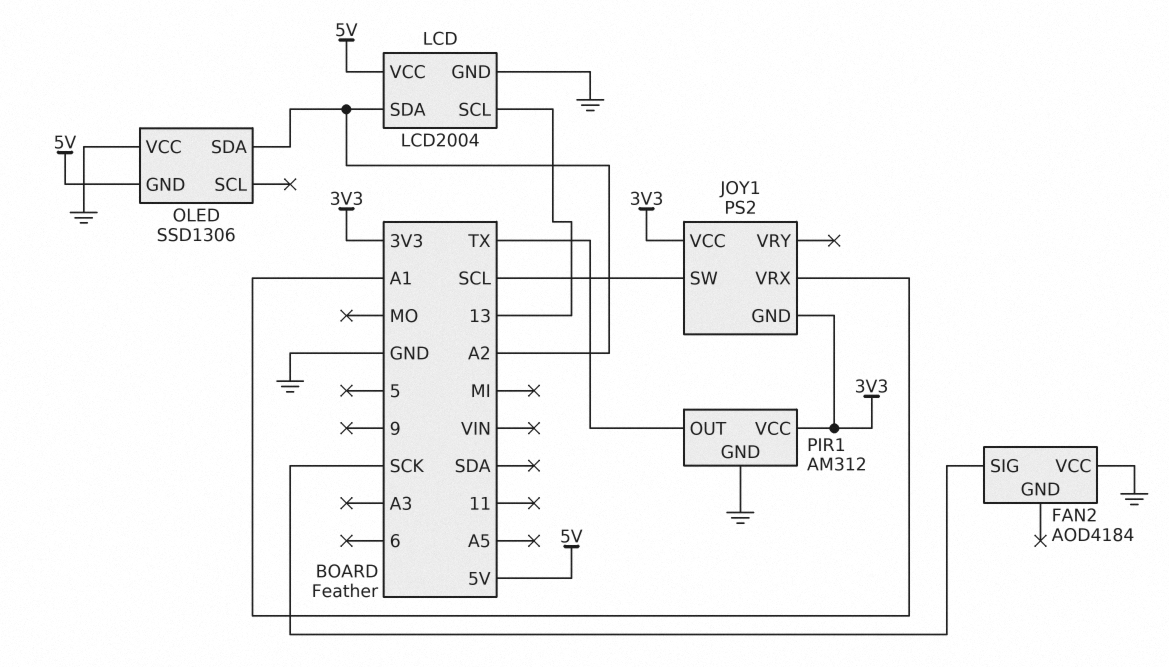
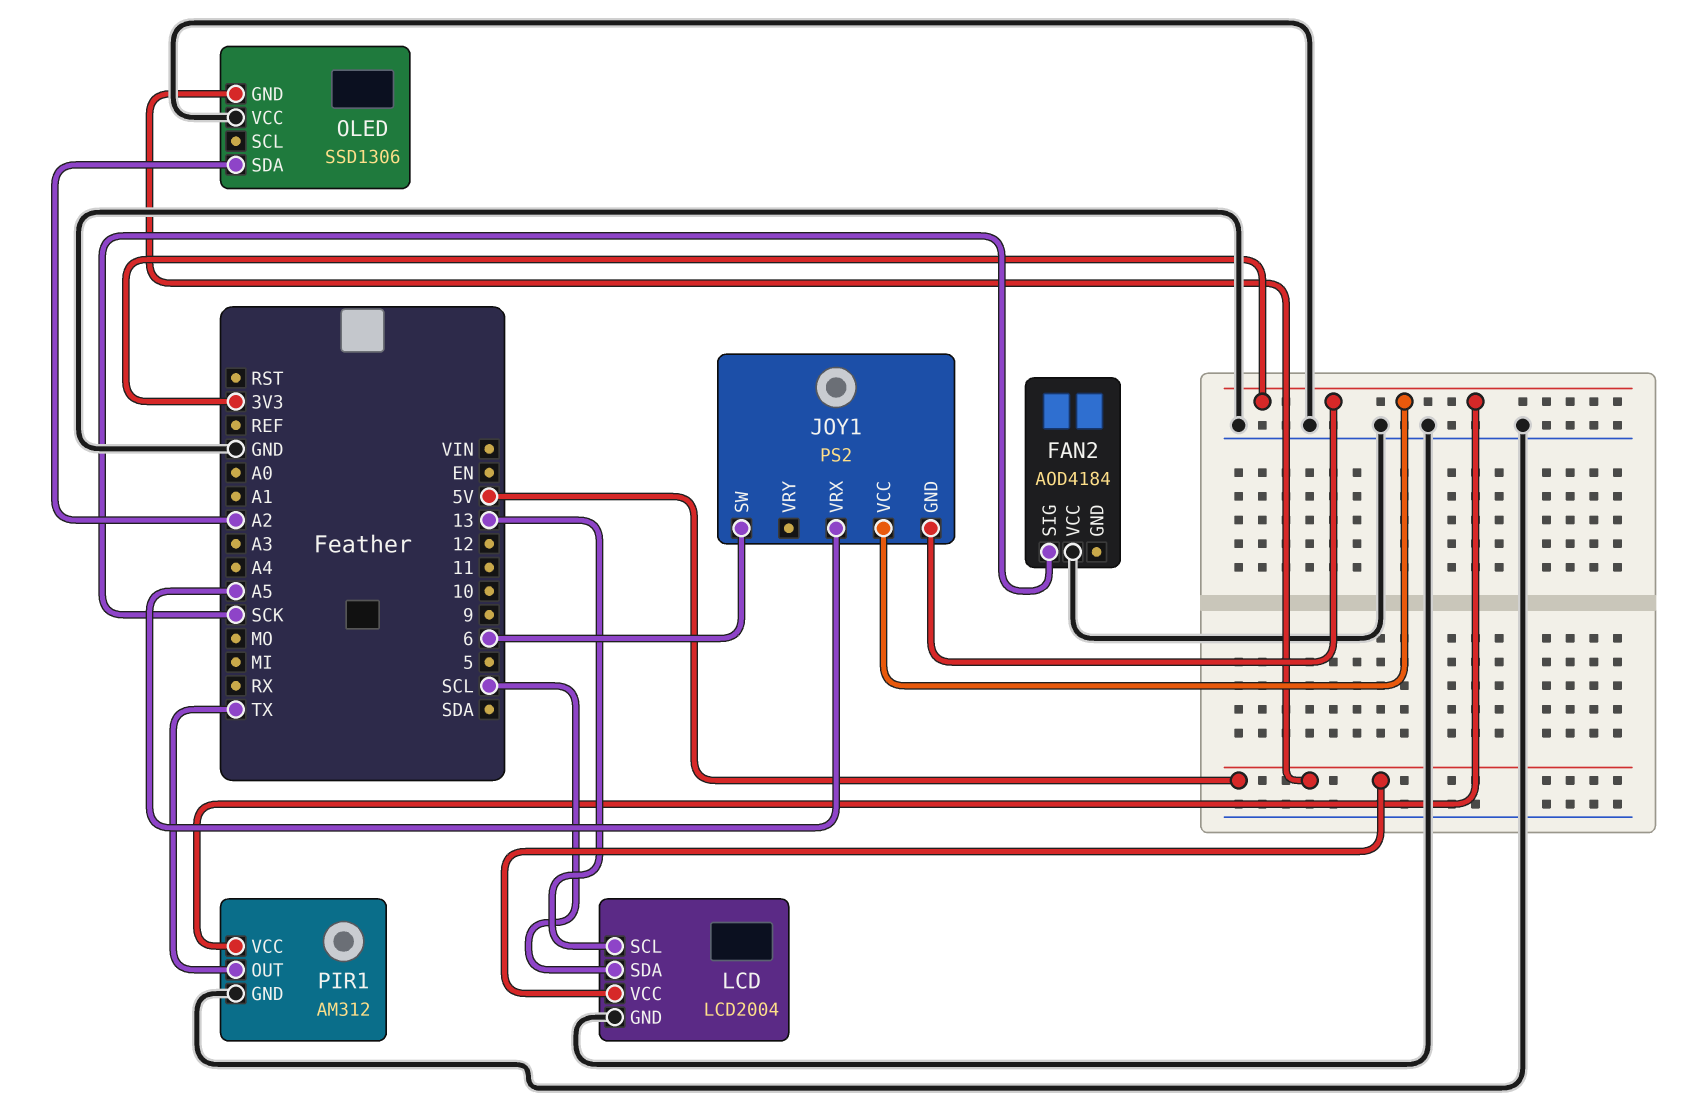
JOY1 pin SW: SCL -> 6
JOY1 pin VRX: A1 -> A5
LCD pin SDA: A2 -> SCL

